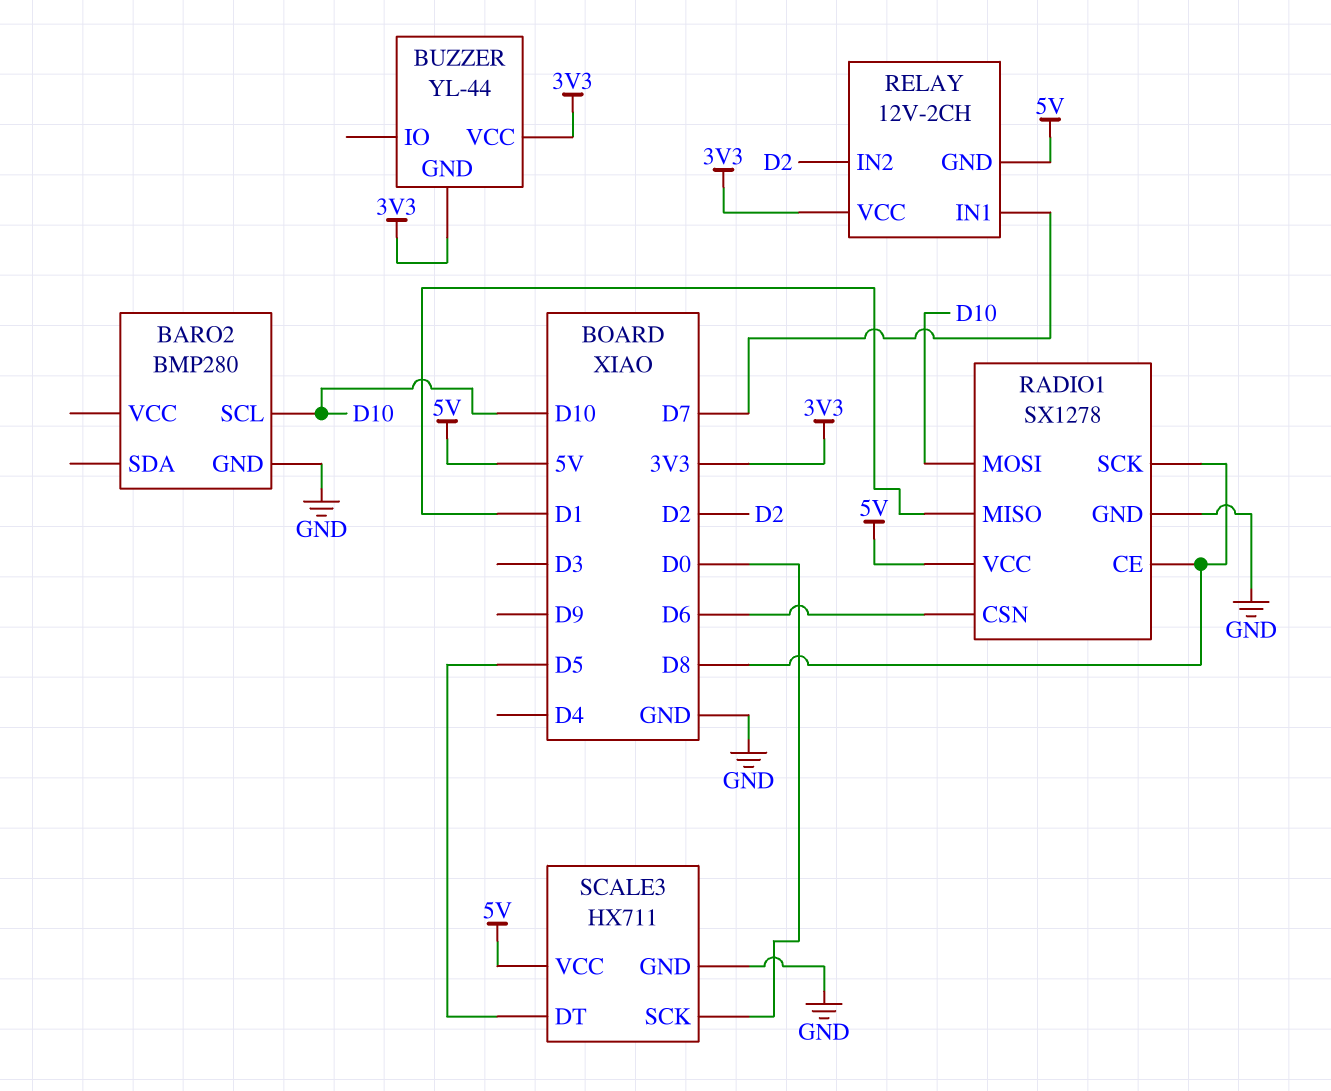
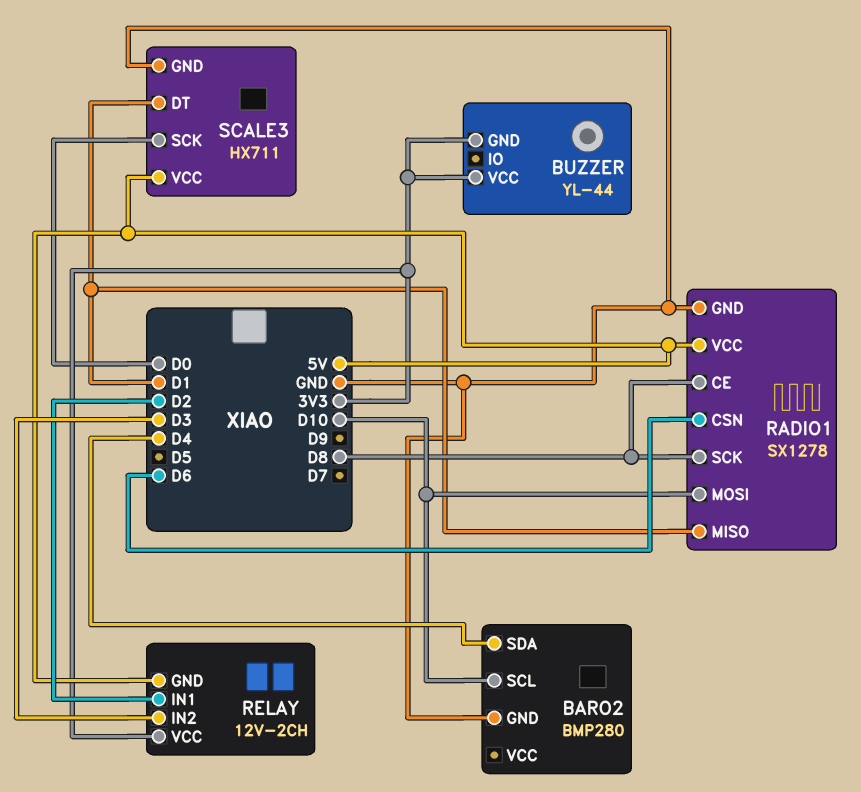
BARO2 pin SDA: none -> D4
RELAY pin IN1: D7 -> D2
RELAY pin IN2: D2 -> D3
SCALE3 pin DT: D5 -> D1

